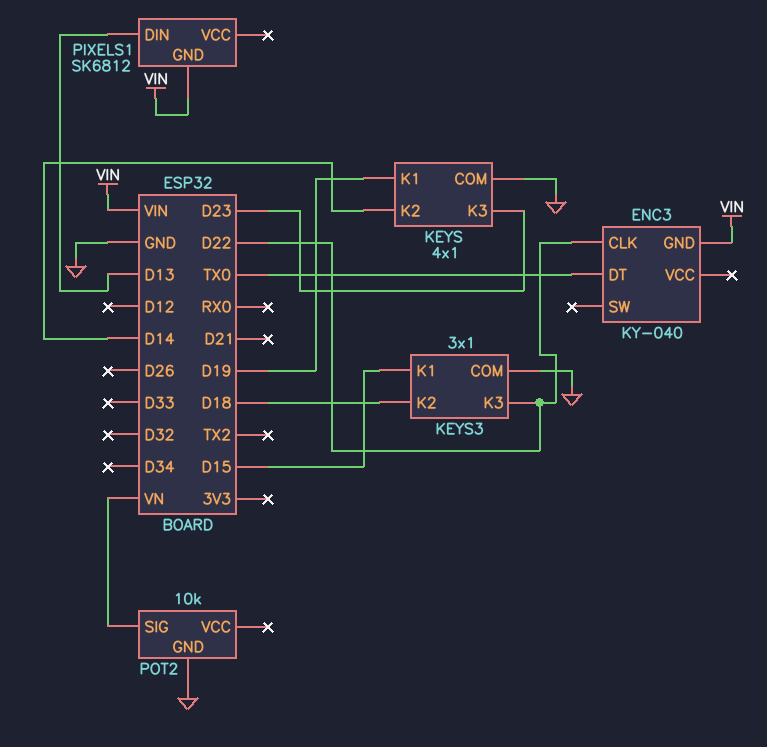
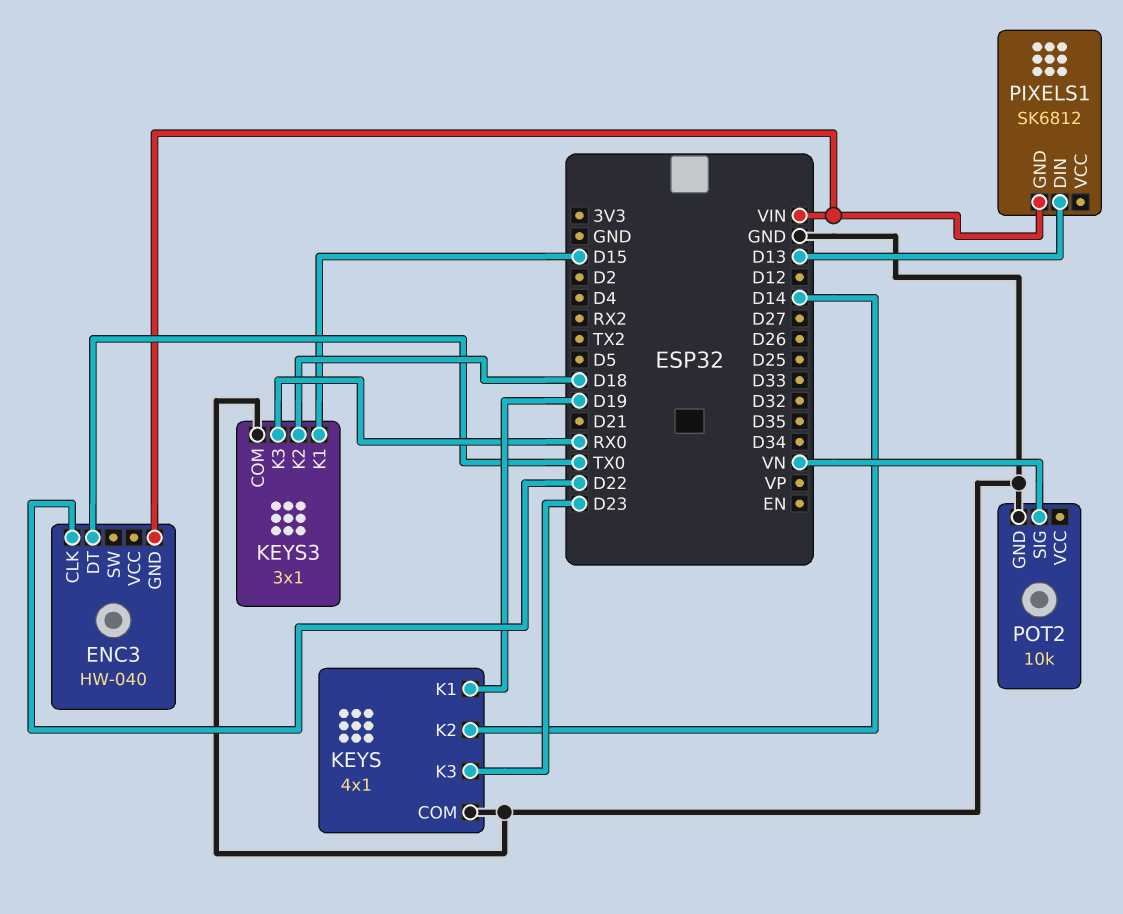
ENC3: KY-040 -> HW-040
KEYS3 pin K3: D22 -> RX0

